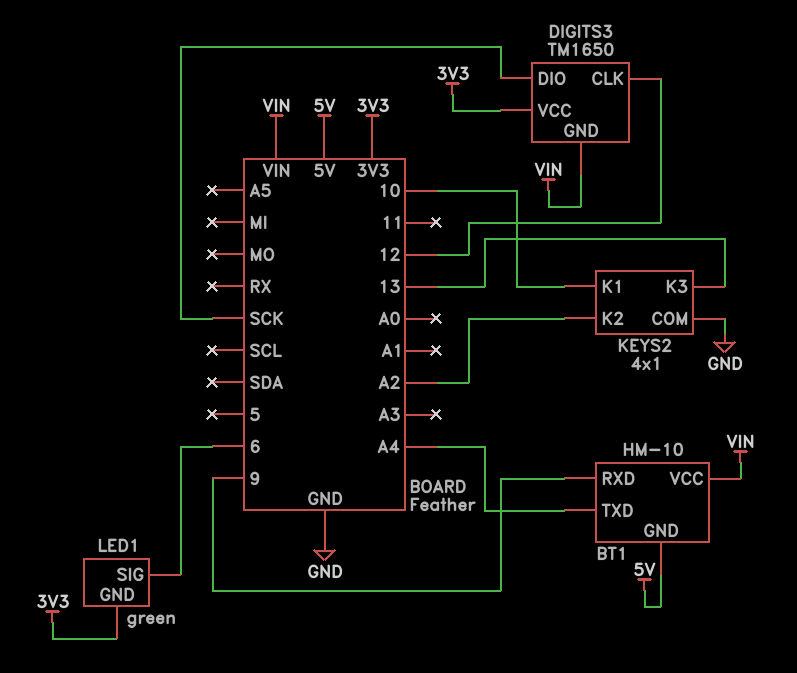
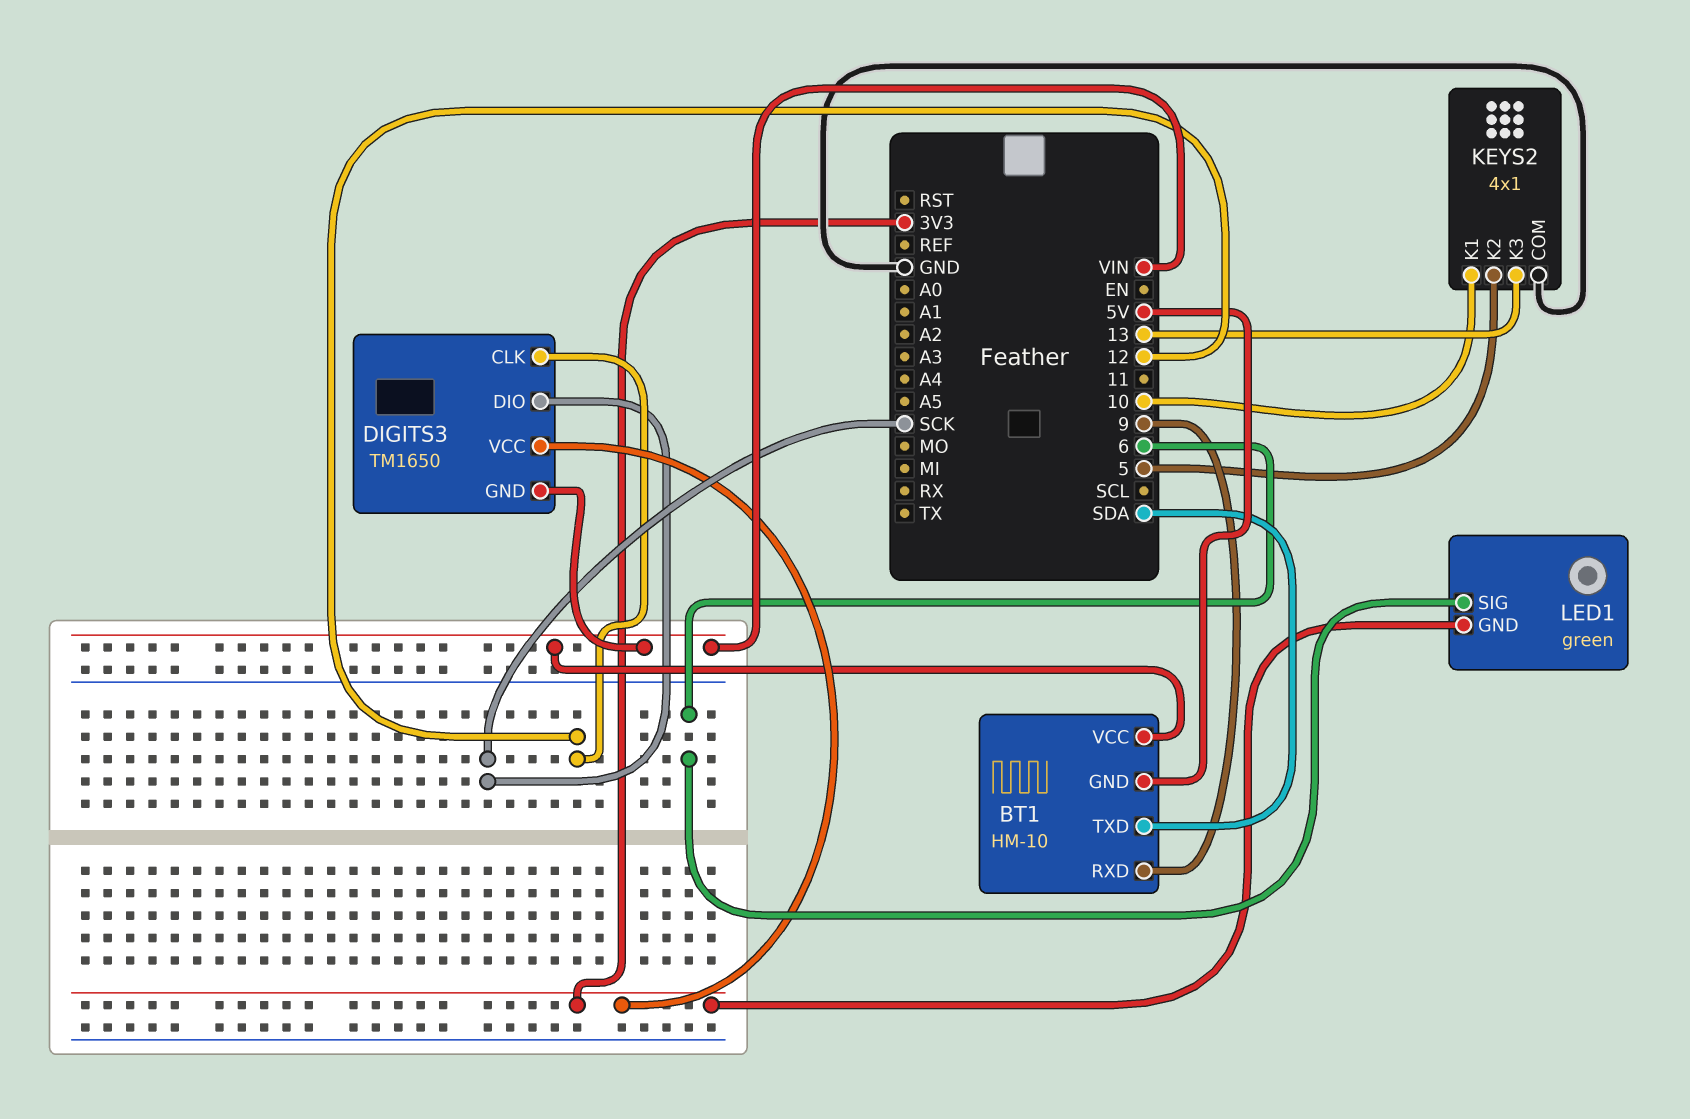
BT1 pin TXD: A4 -> SDA
KEYS2 pin K2: A2 -> 5

